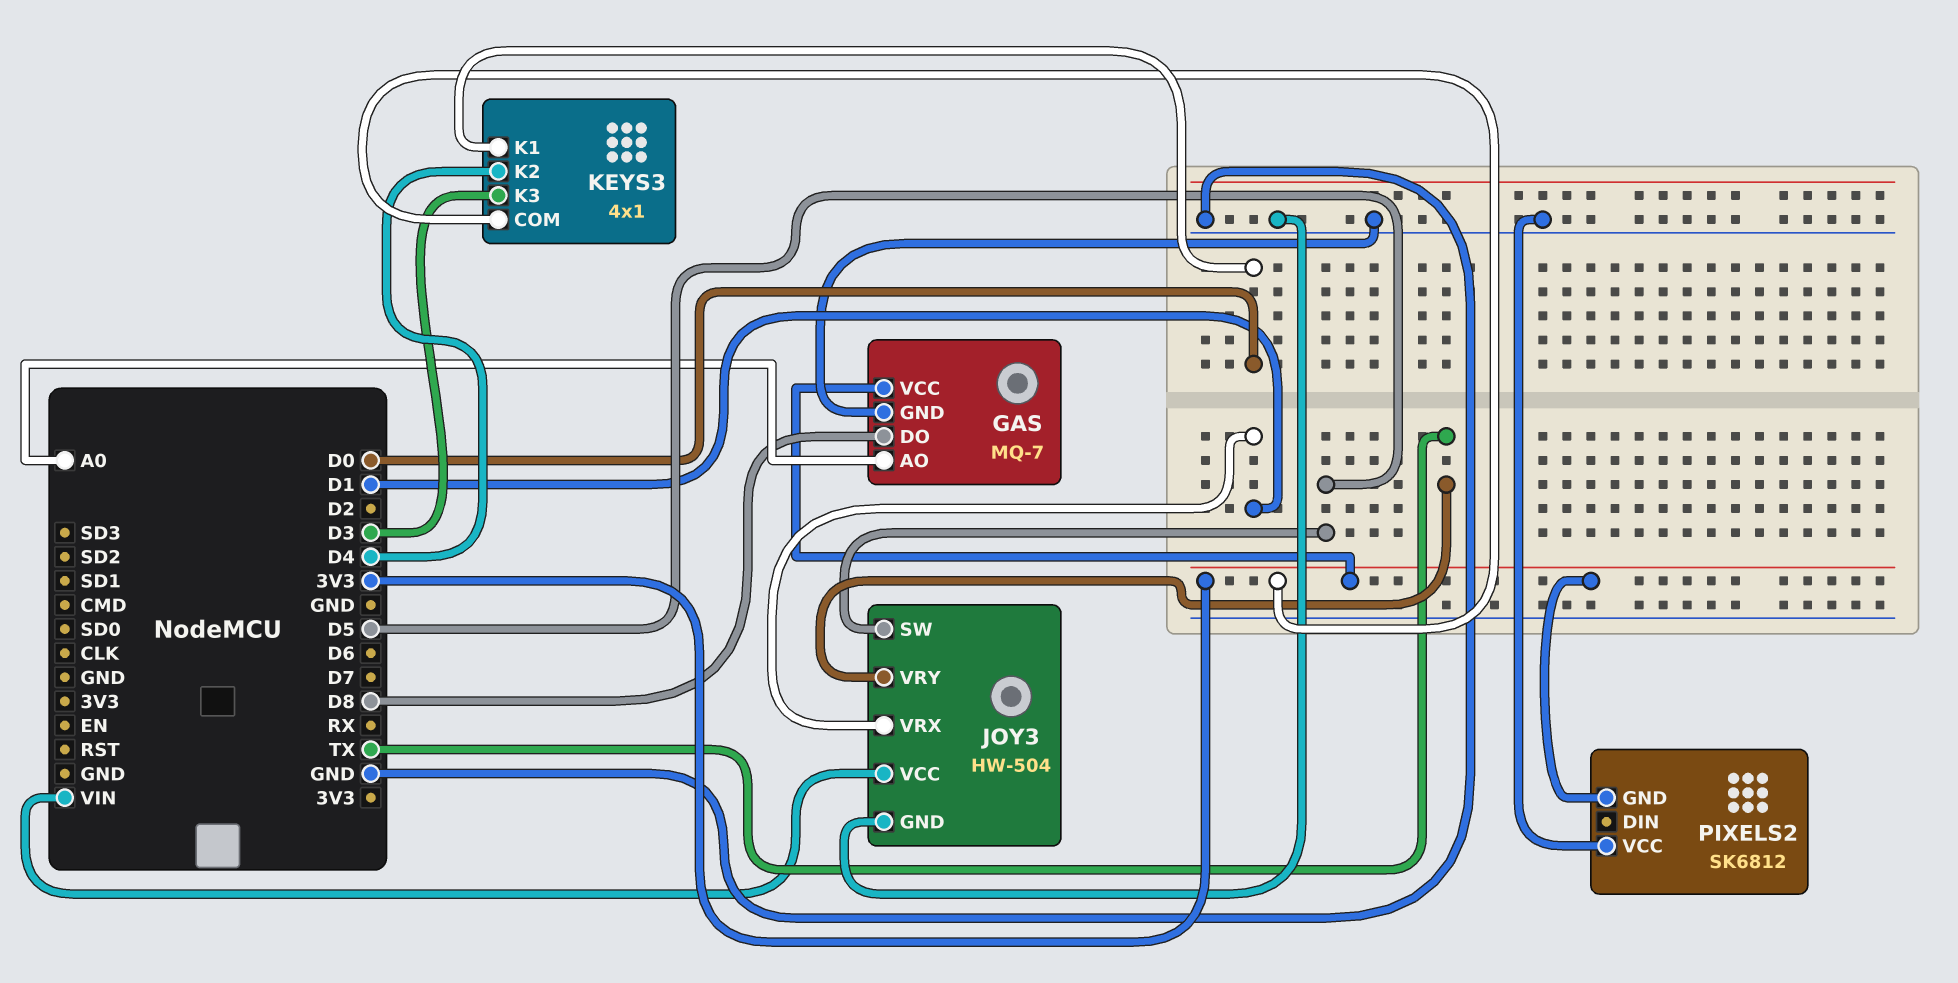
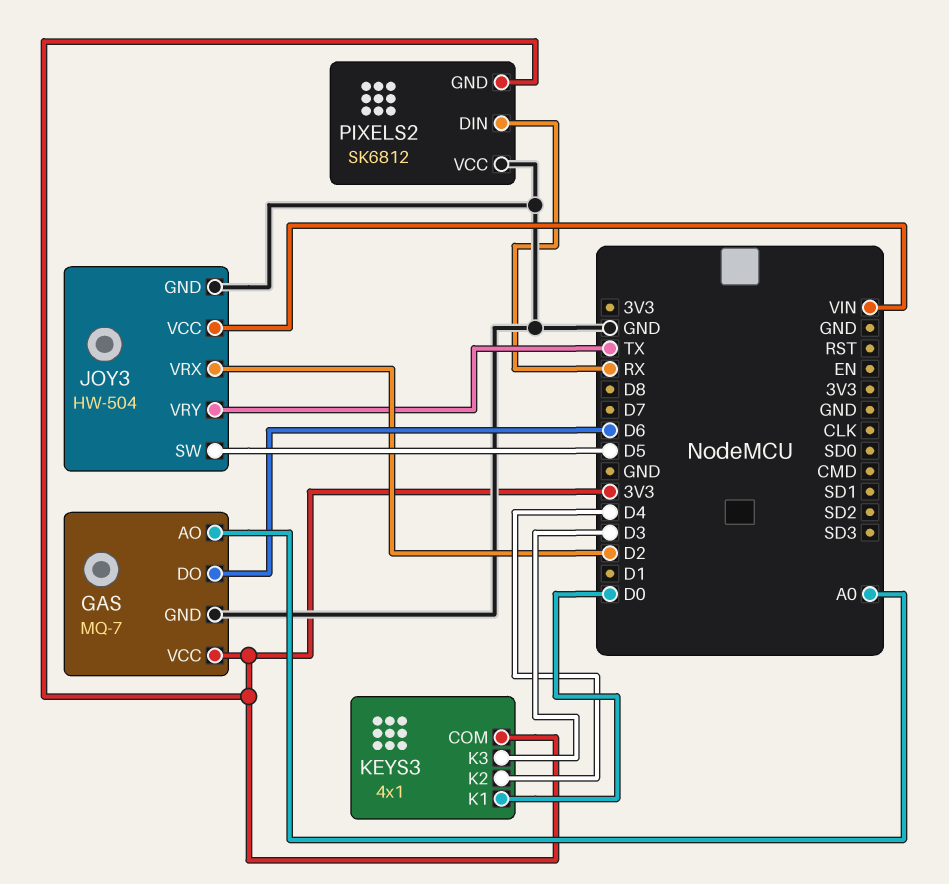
GAS pin DO: D8 -> D6
JOY3 pin VRX: D1 -> D2
PIXELS2 pin DIN: none -> RX

